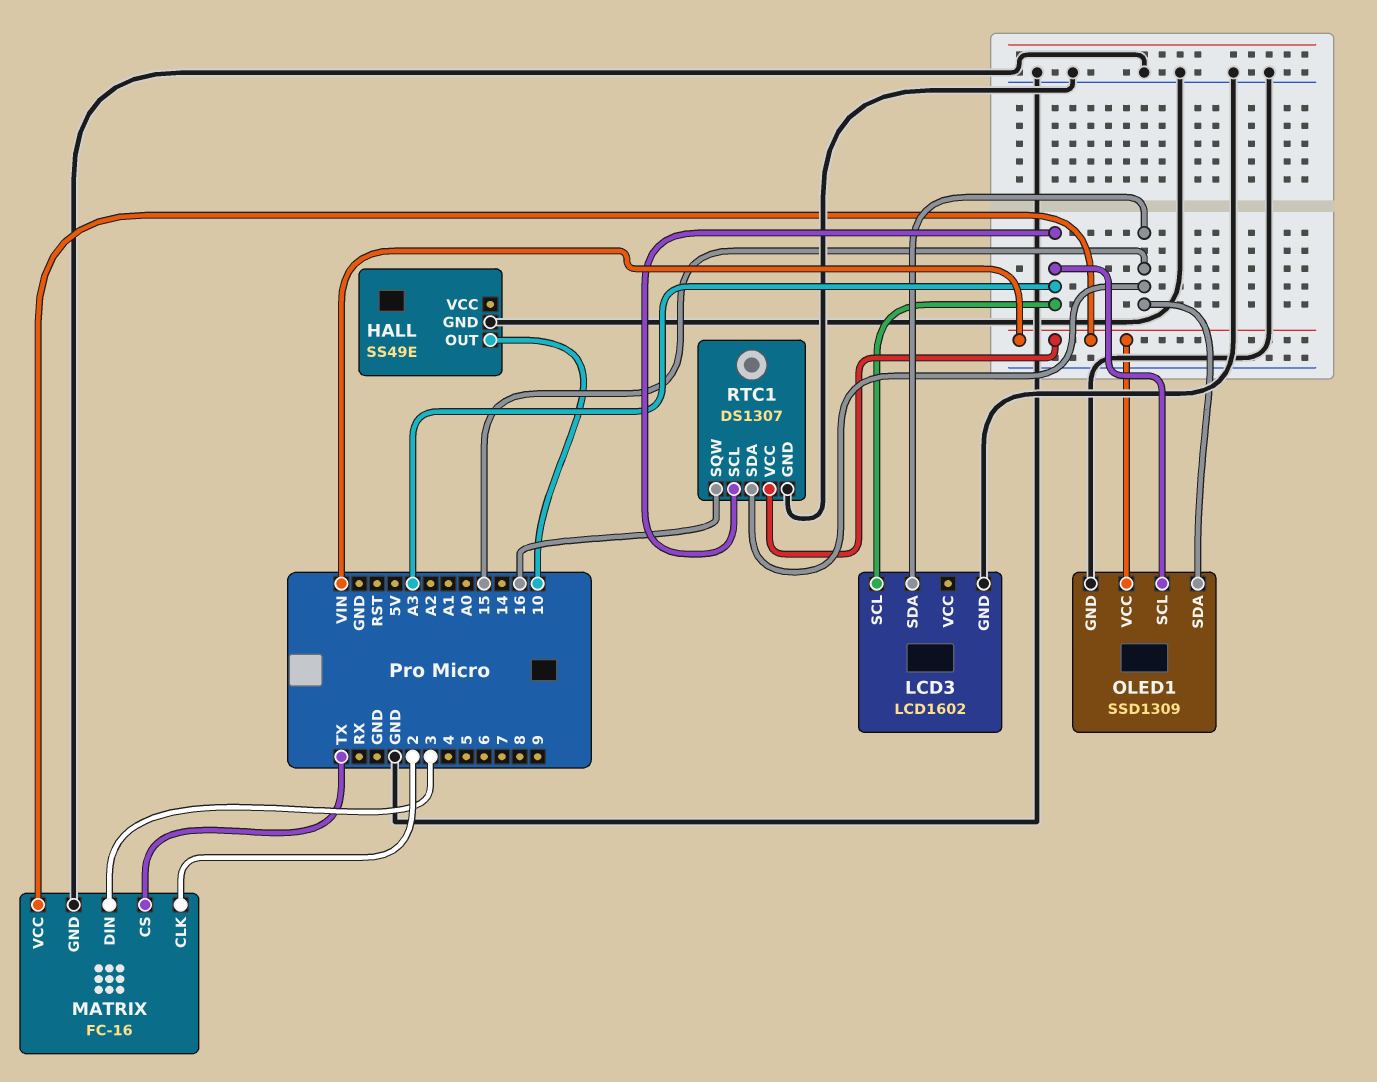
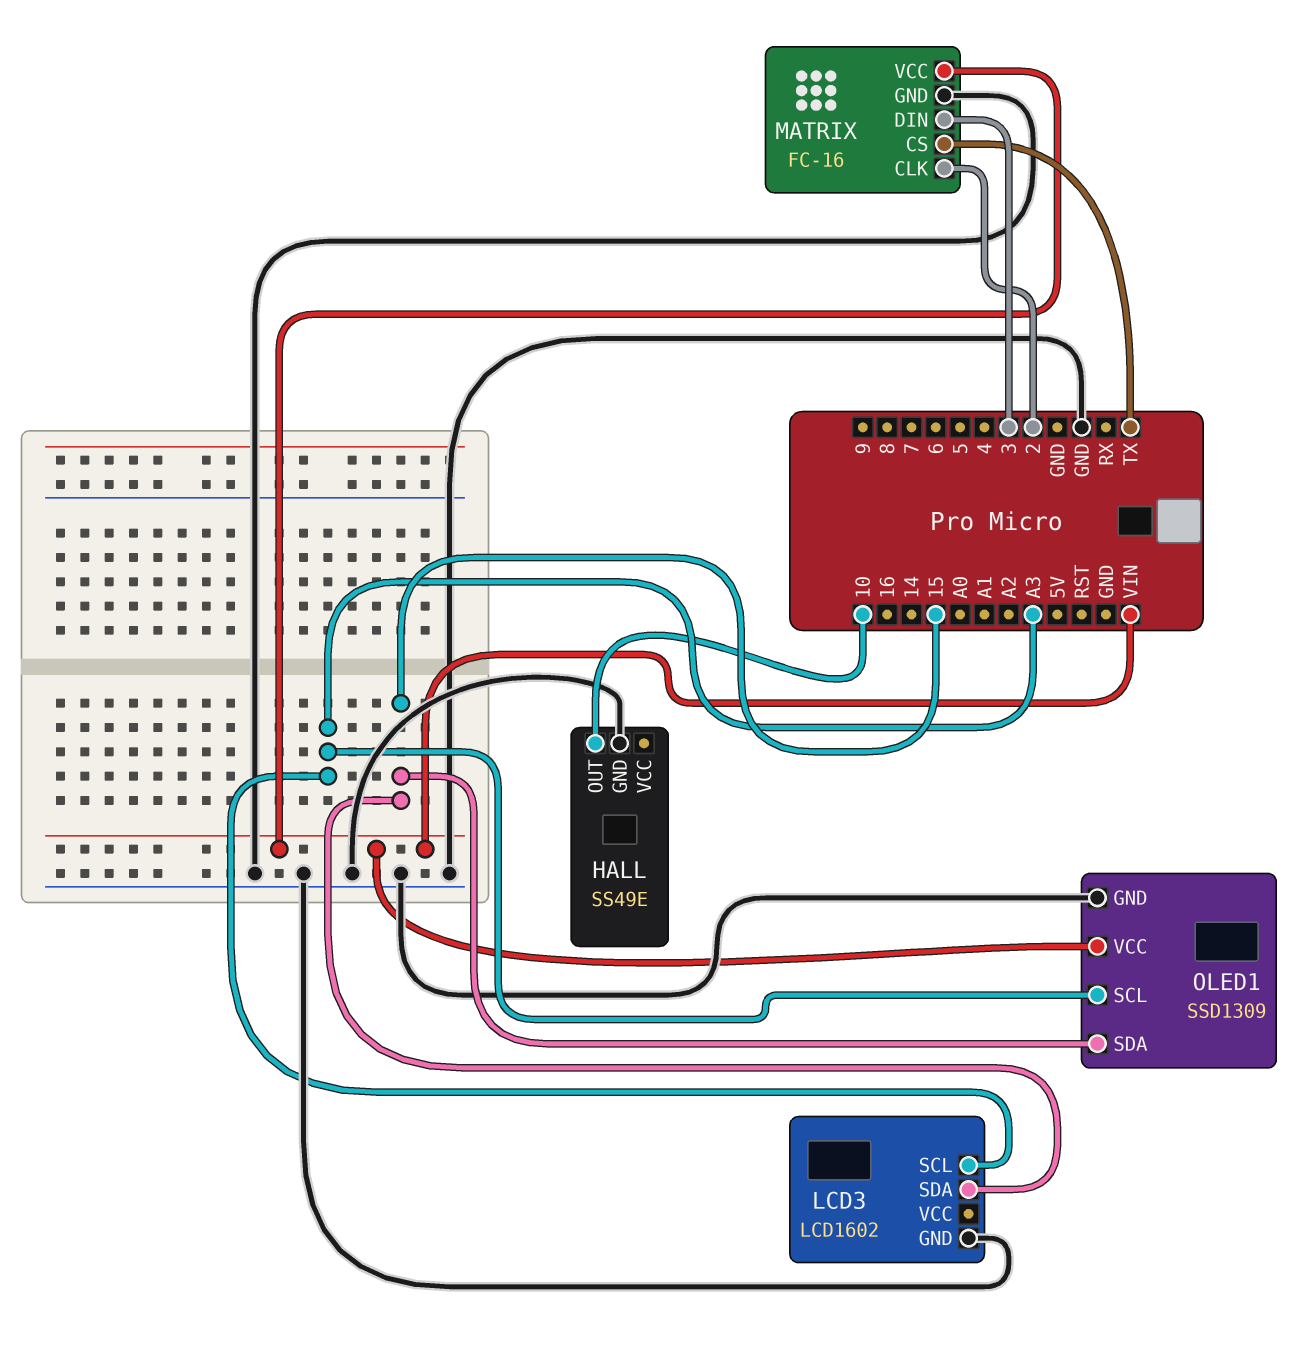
RTC1: DS1307 -> none
RTC1 pin GND: GND -> none
RTC1 pin SCL: A3 -> none
RTC1 pin SDA: 15 -> none
RTC1 pin SQW: 16 -> none
RTC1 pin VCC: VIN -> none

